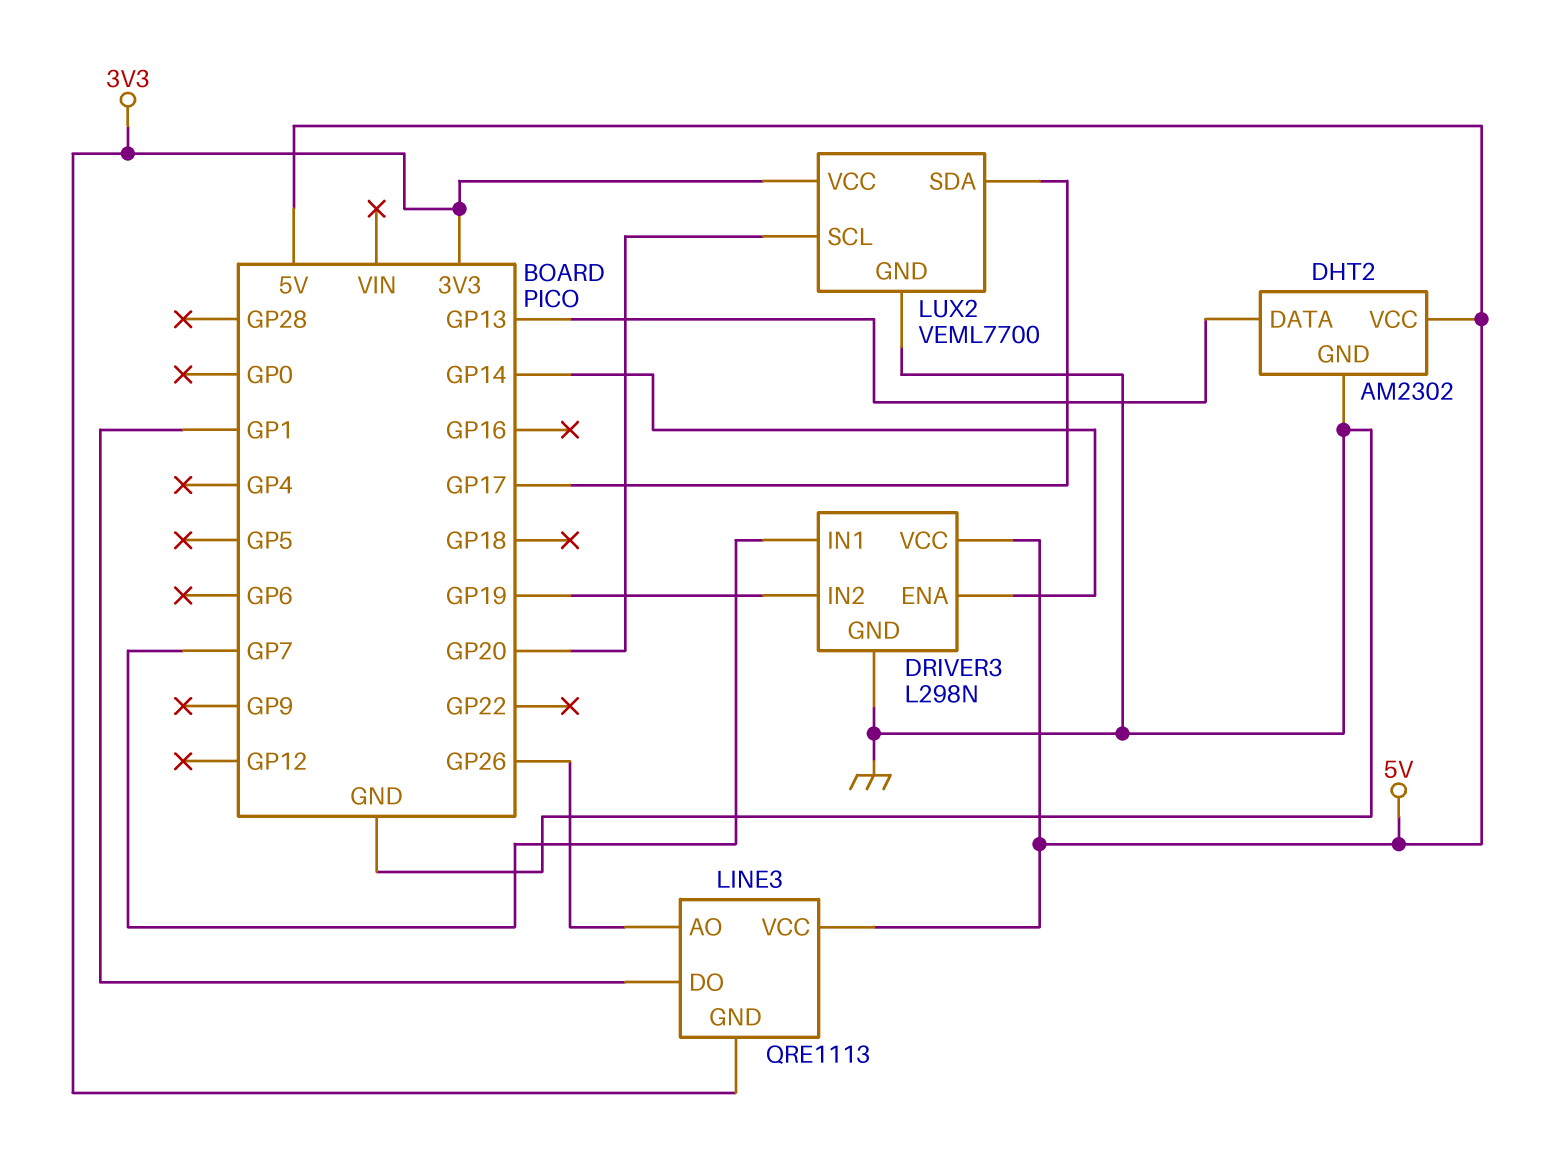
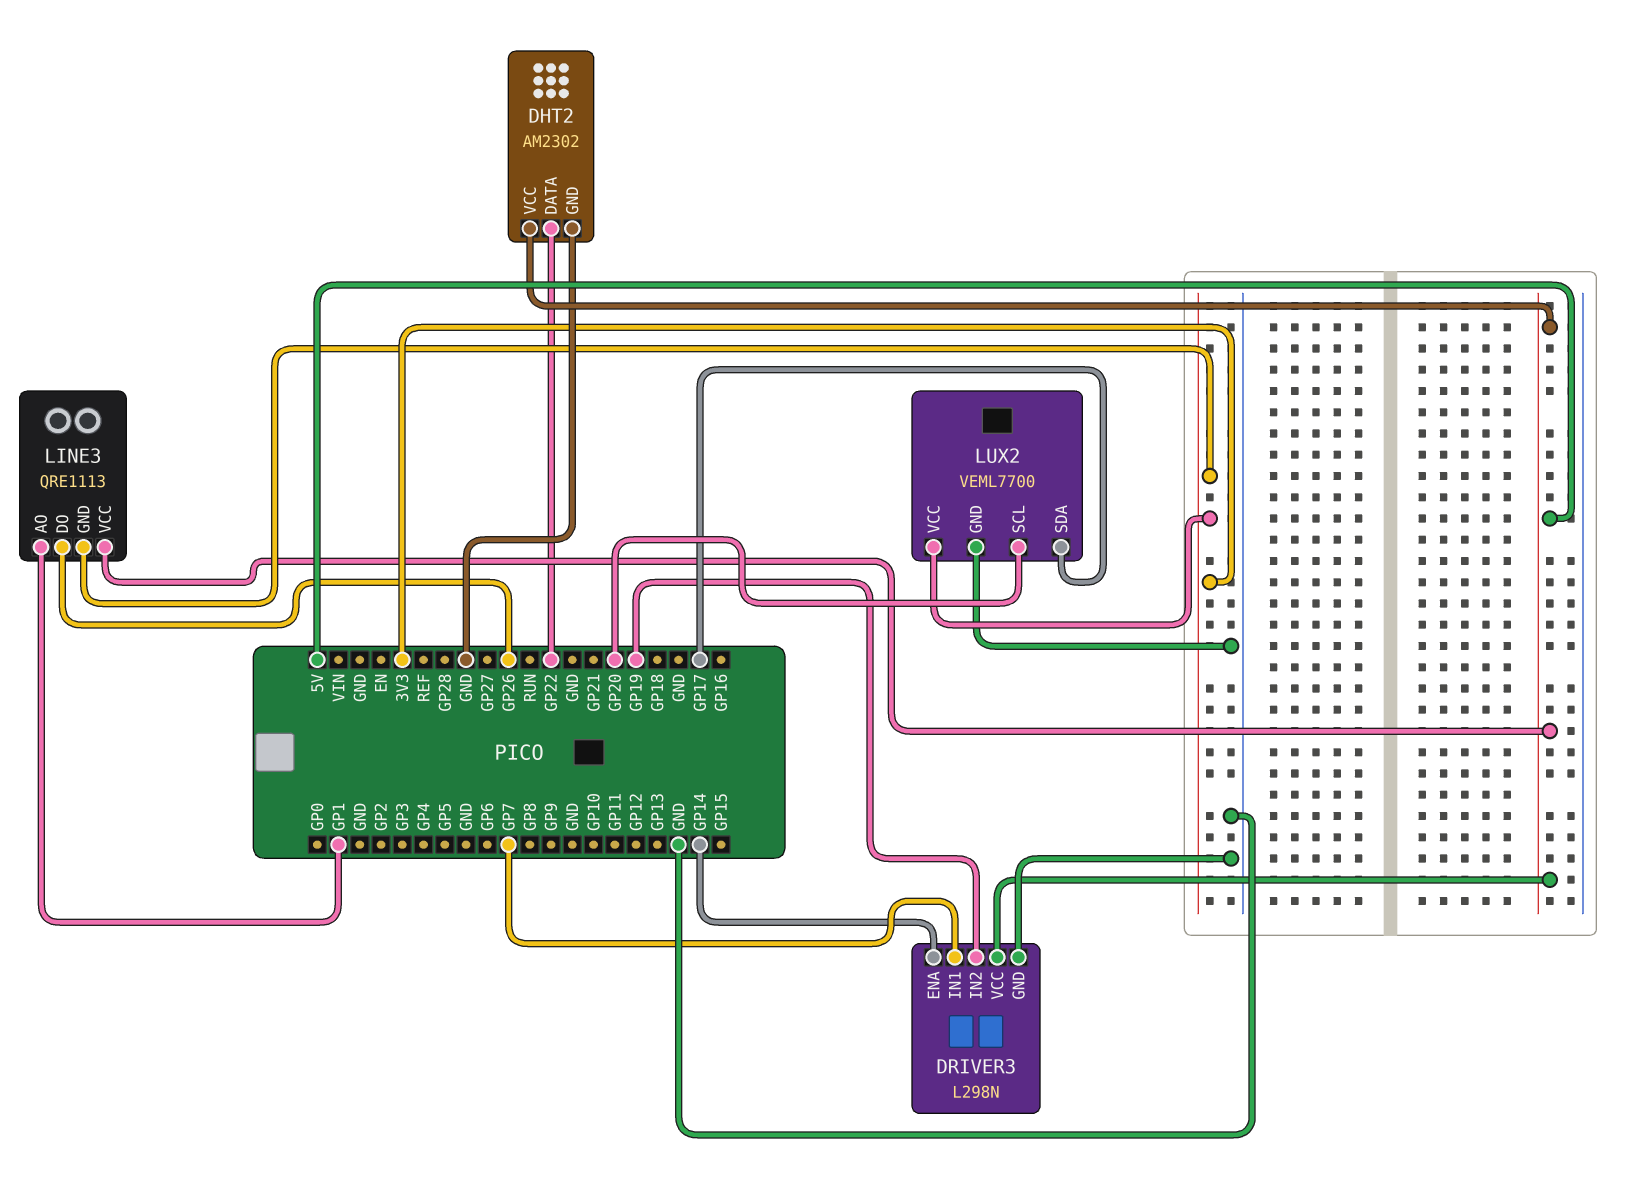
DHT2 pin DATA: GP13 -> GP22
LINE3 pin AO: GP26 -> GP1
LINE3 pin DO: GP1 -> GP26

